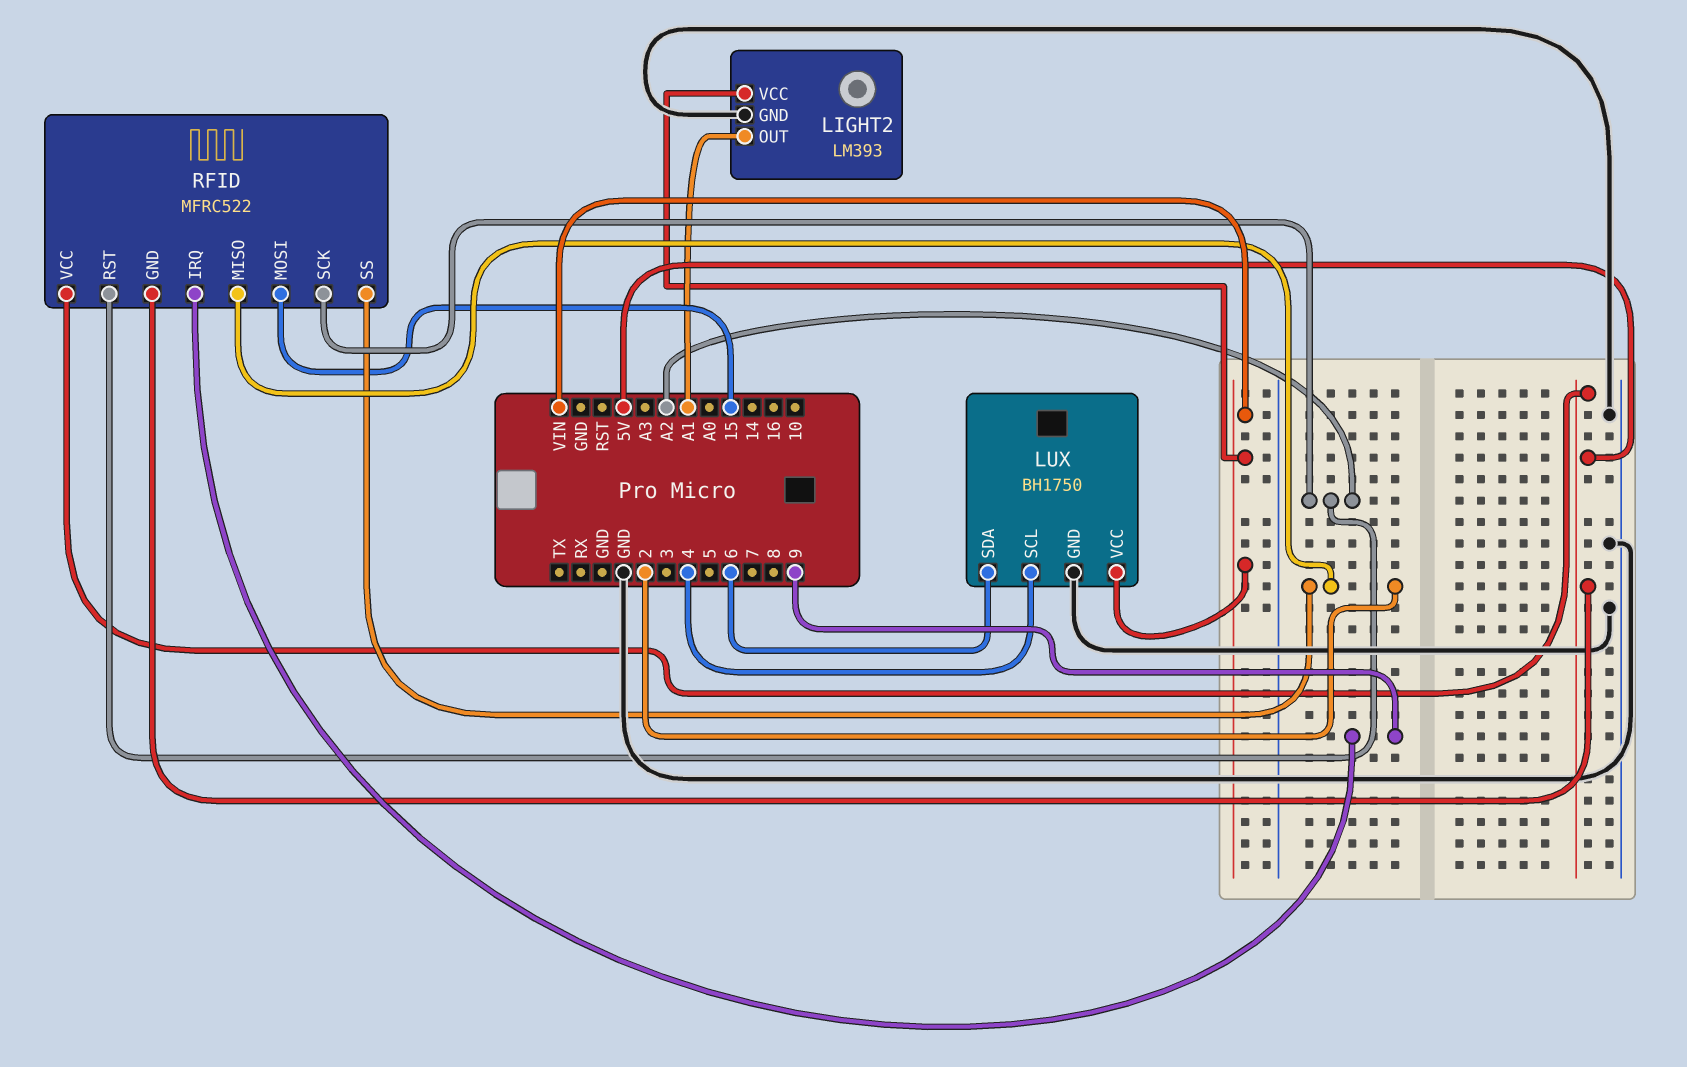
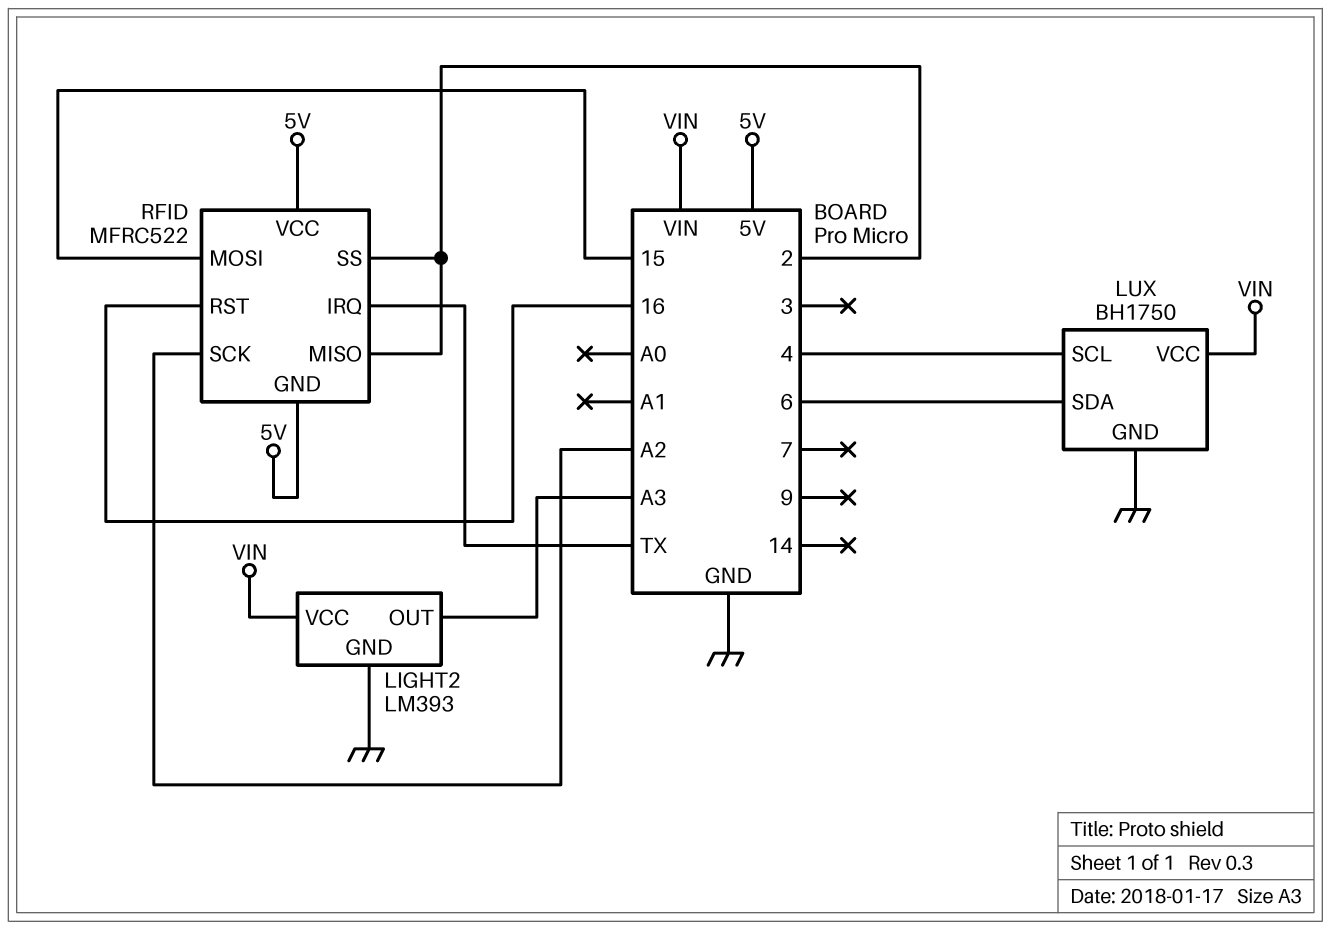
LIGHT2 pin OUT: A1 -> A3
RFID pin IRQ: 9 -> TX
RFID pin RST: A2 -> 16

